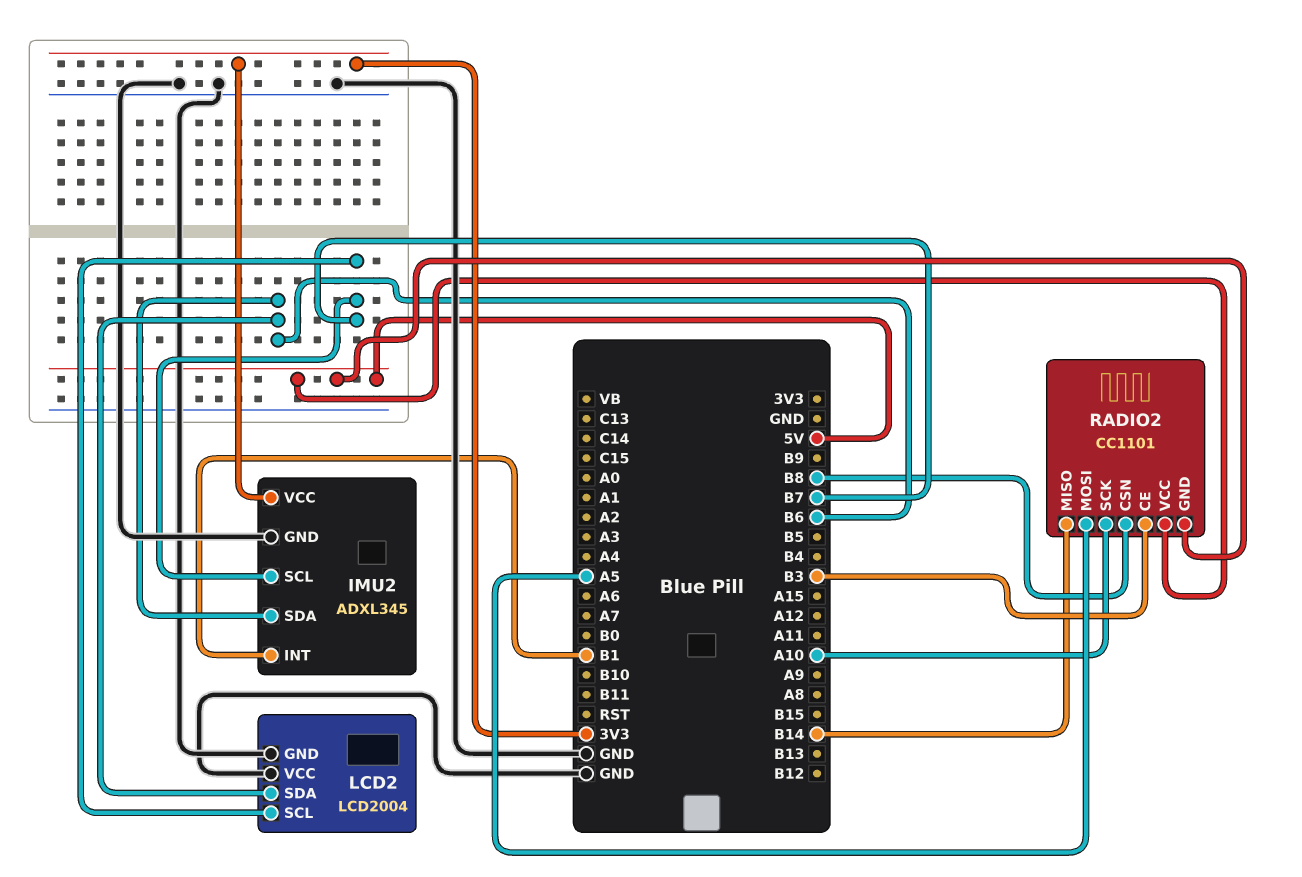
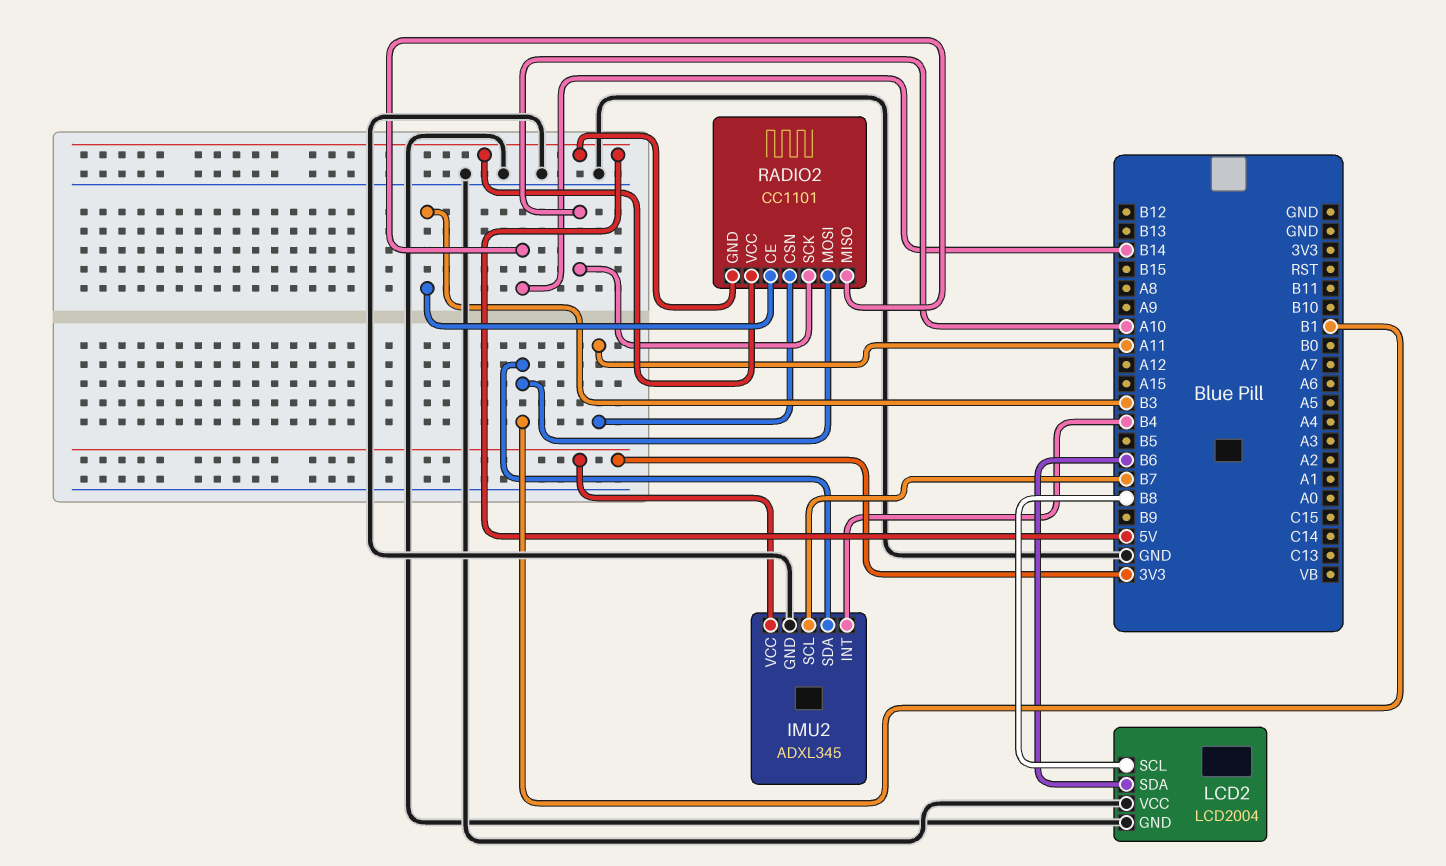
IMU2 pin INT: B1 -> B4
IMU2 pin SDA: B6 -> B1
LCD2 pin SCL: B7 -> B8
RADIO2 pin CSN: B8 -> A11
RADIO2 pin MOSI: A5 -> B1

